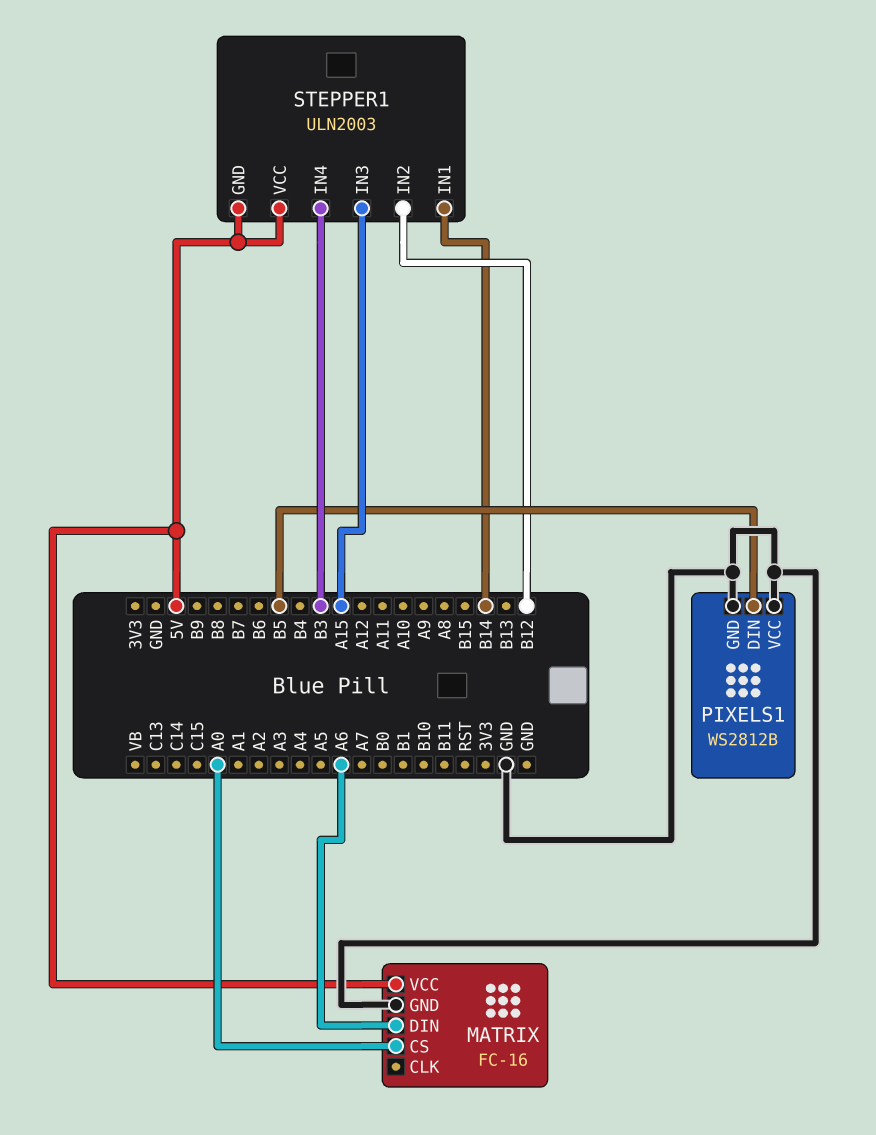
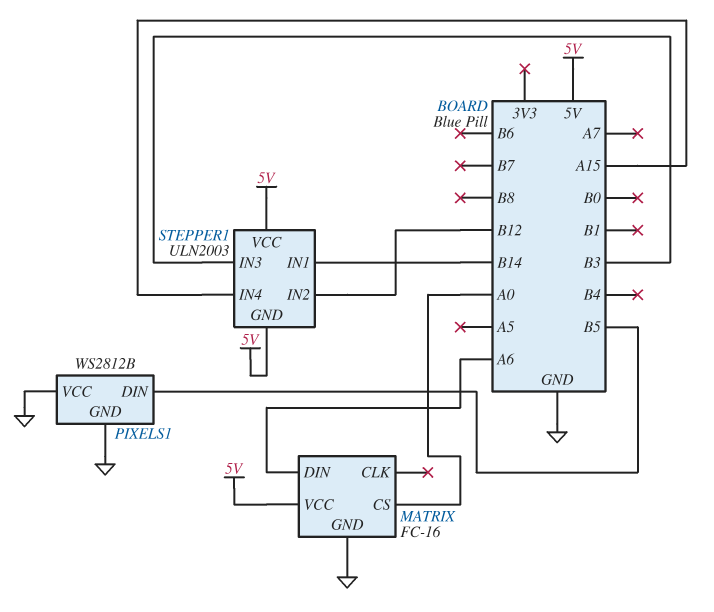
STEPPER1 pin IN3: A15 -> B3
STEPPER1 pin IN4: B3 -> A15

